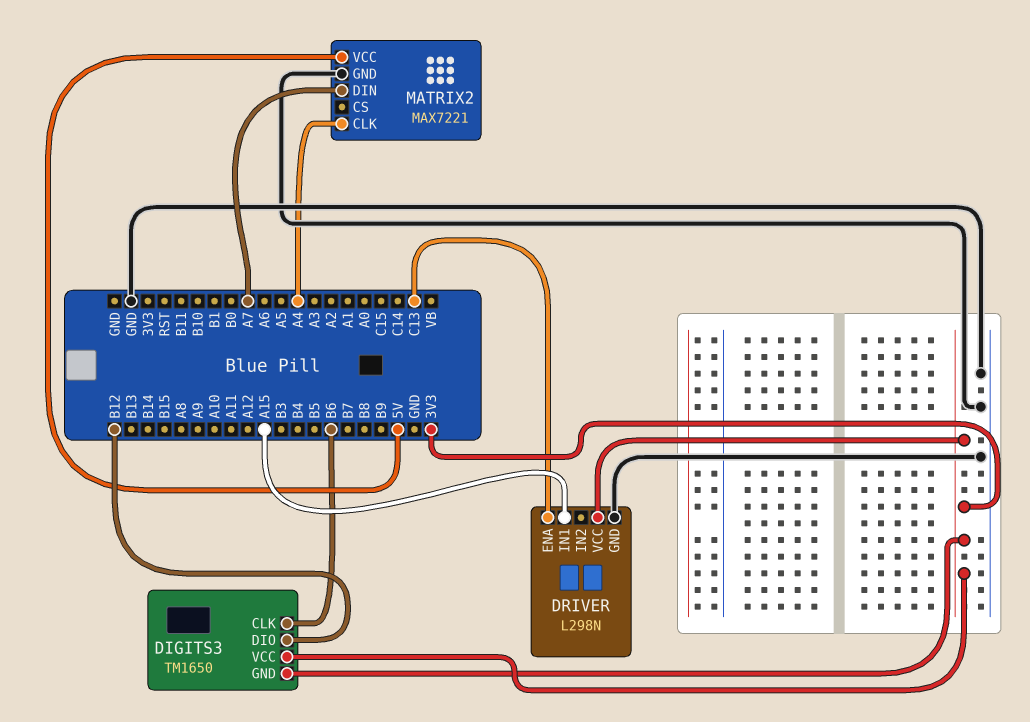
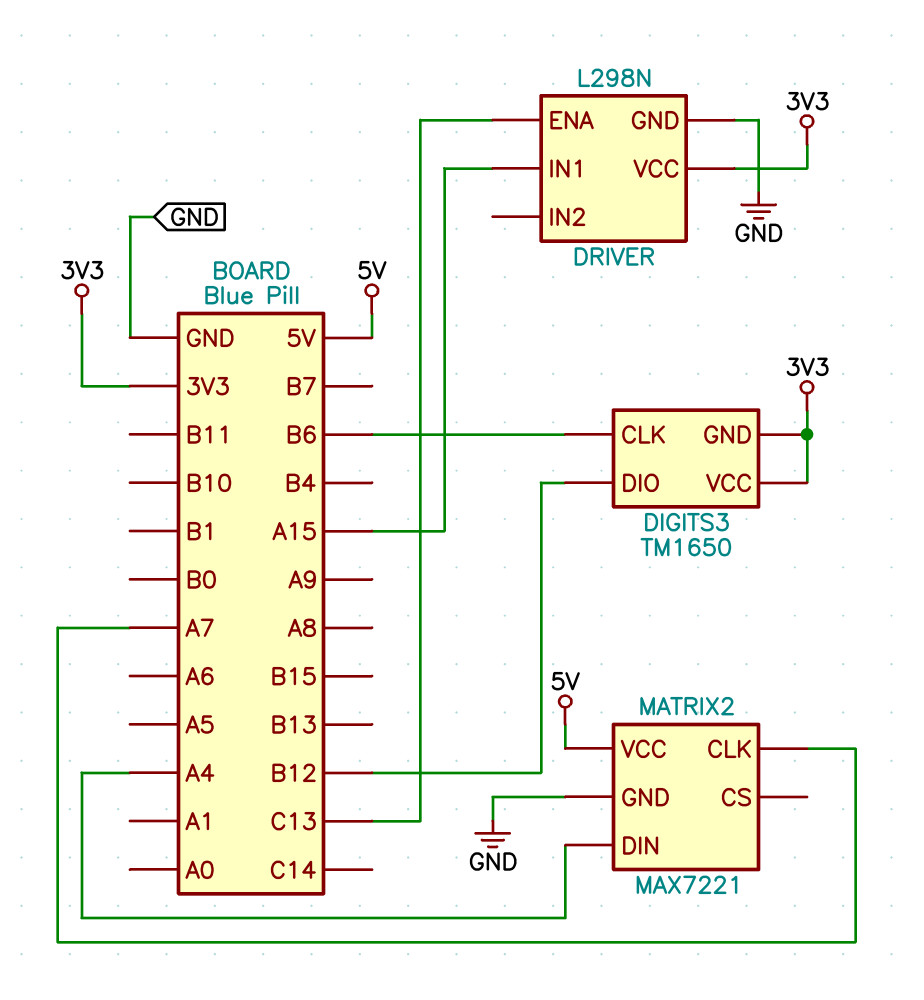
MATRIX2 pin CLK: A4 -> A7
MATRIX2 pin DIN: A7 -> A4

